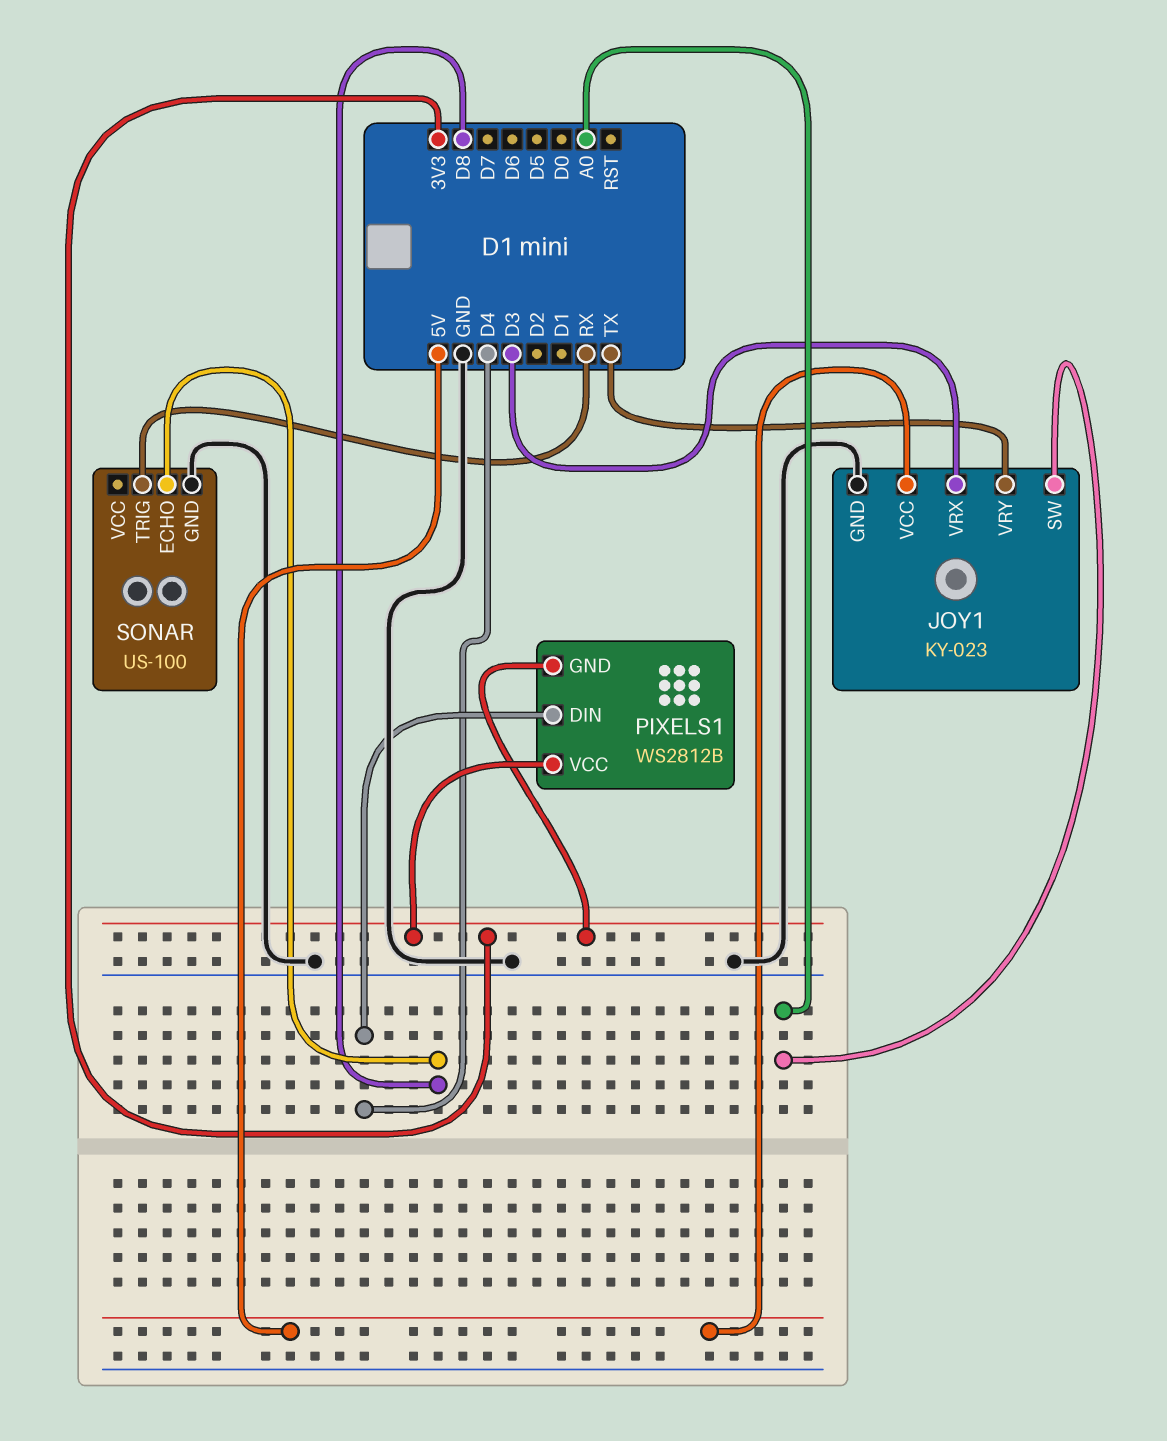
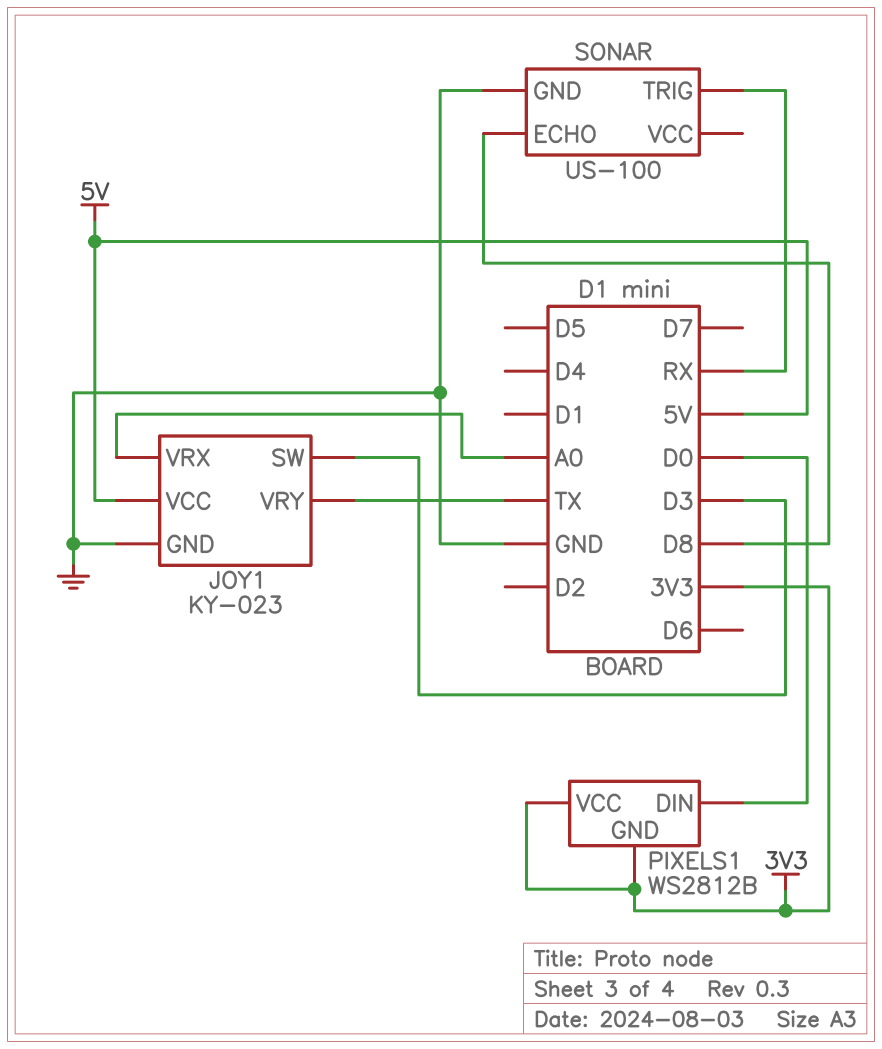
JOY1 pin SW: A0 -> D3
JOY1 pin VRX: D3 -> A0
PIXELS1 pin DIN: D4 -> D0

